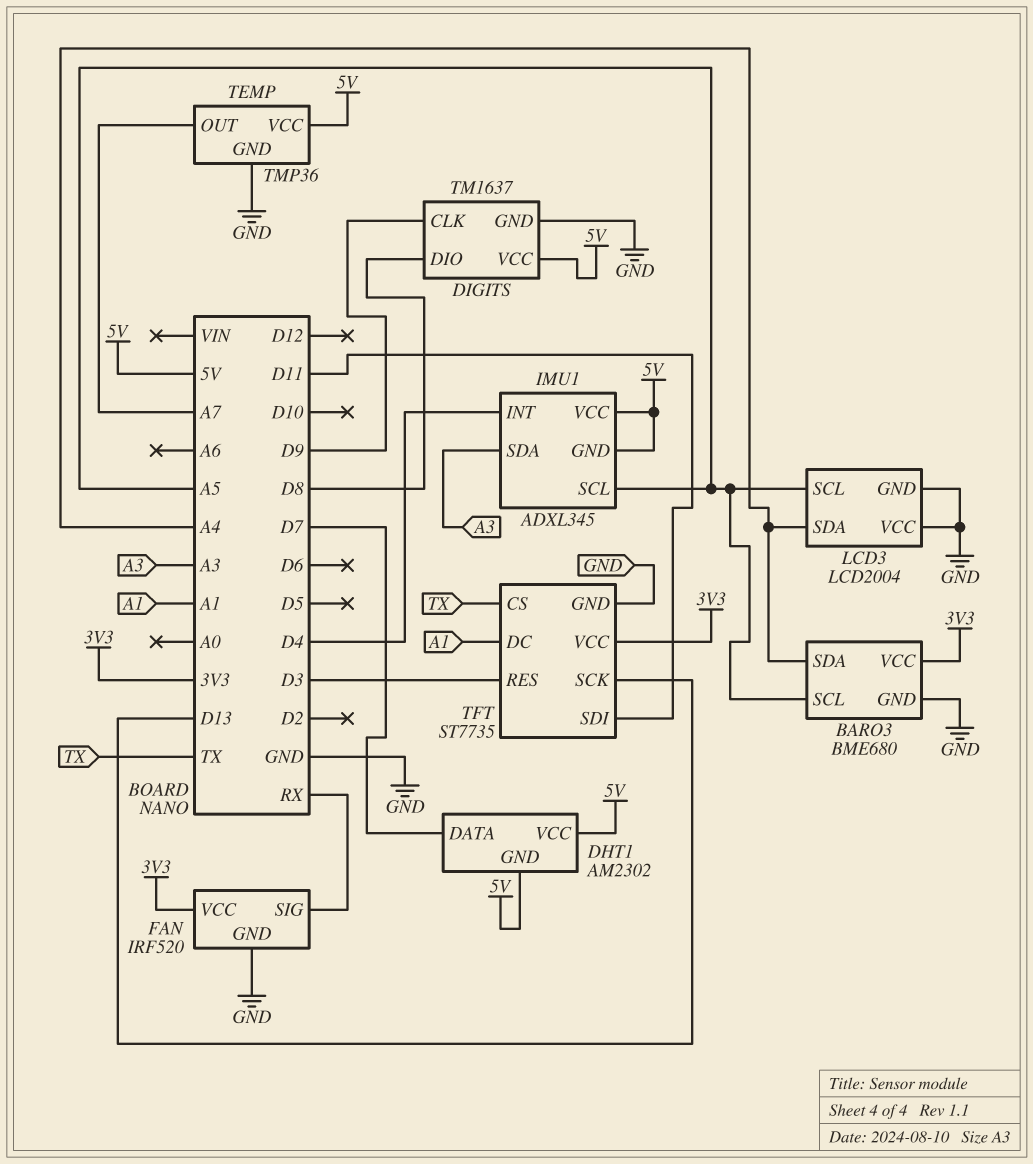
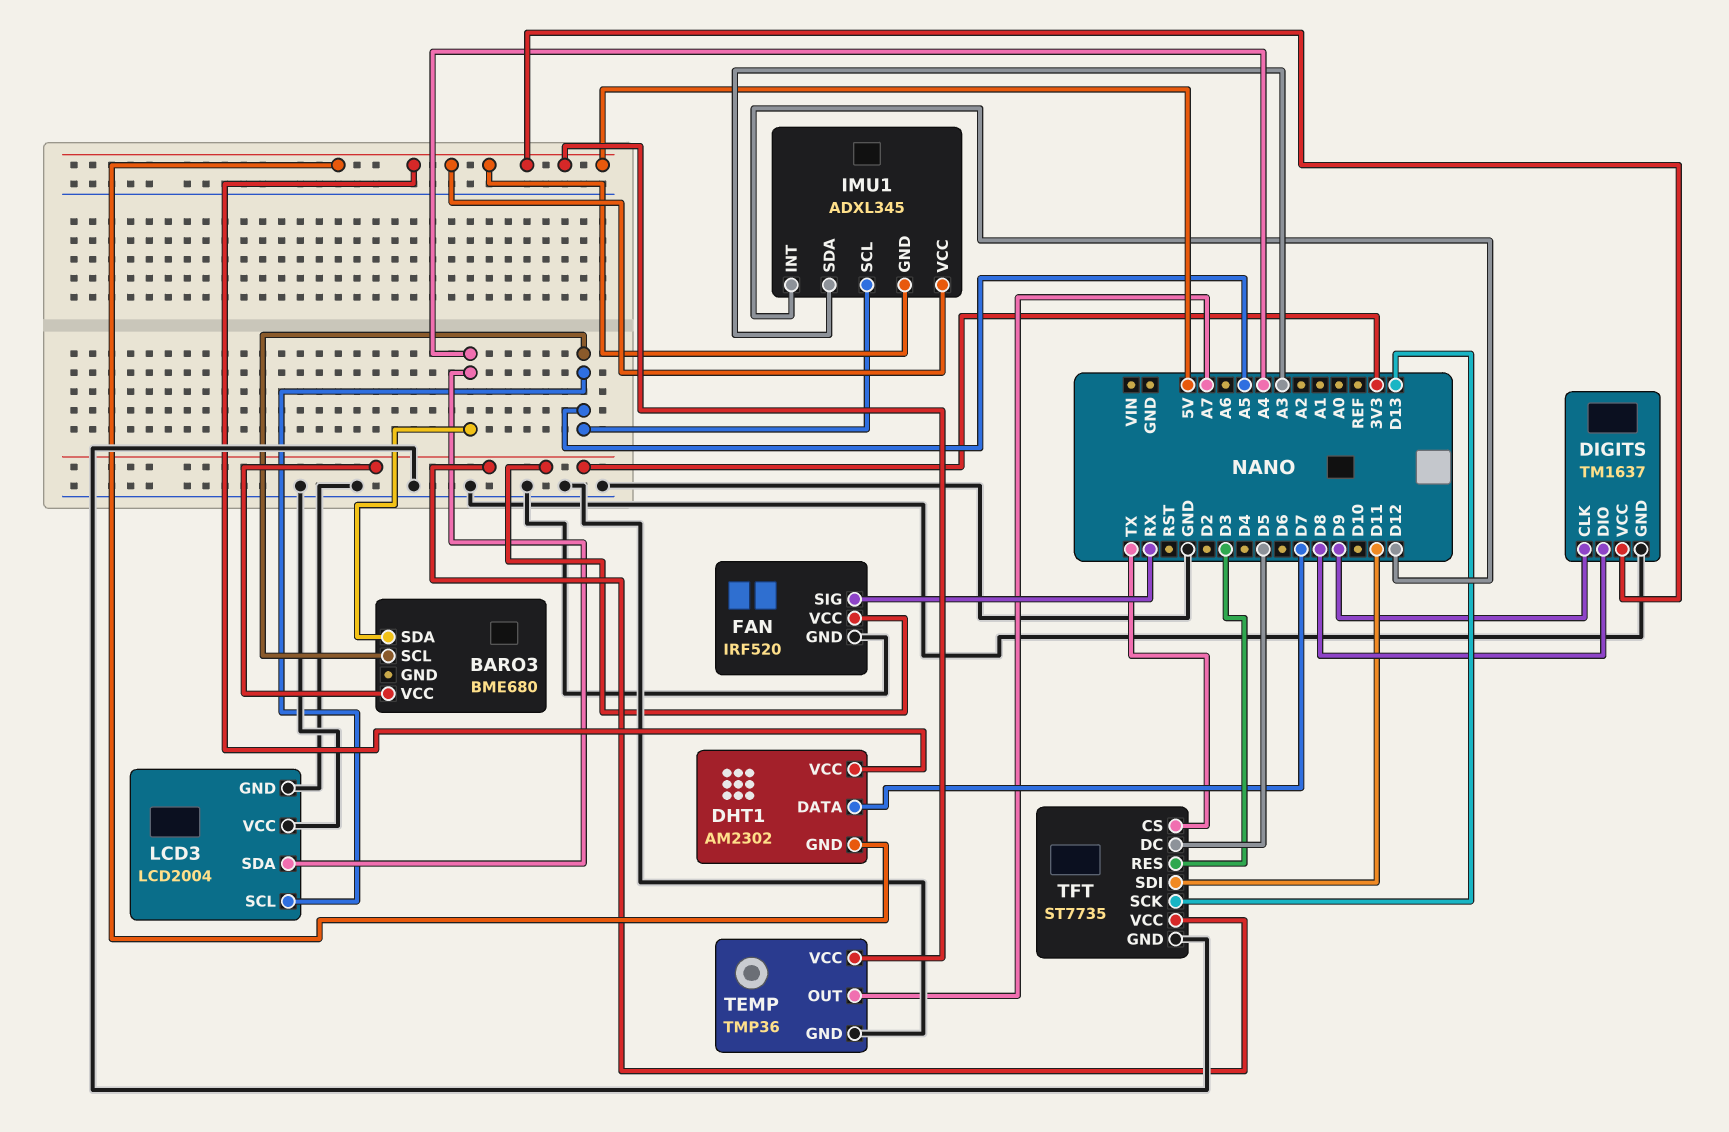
BARO3 pin GND: GND -> none
IMU1 pin INT: D4 -> D12
TFT pin DC: A1 -> D5

